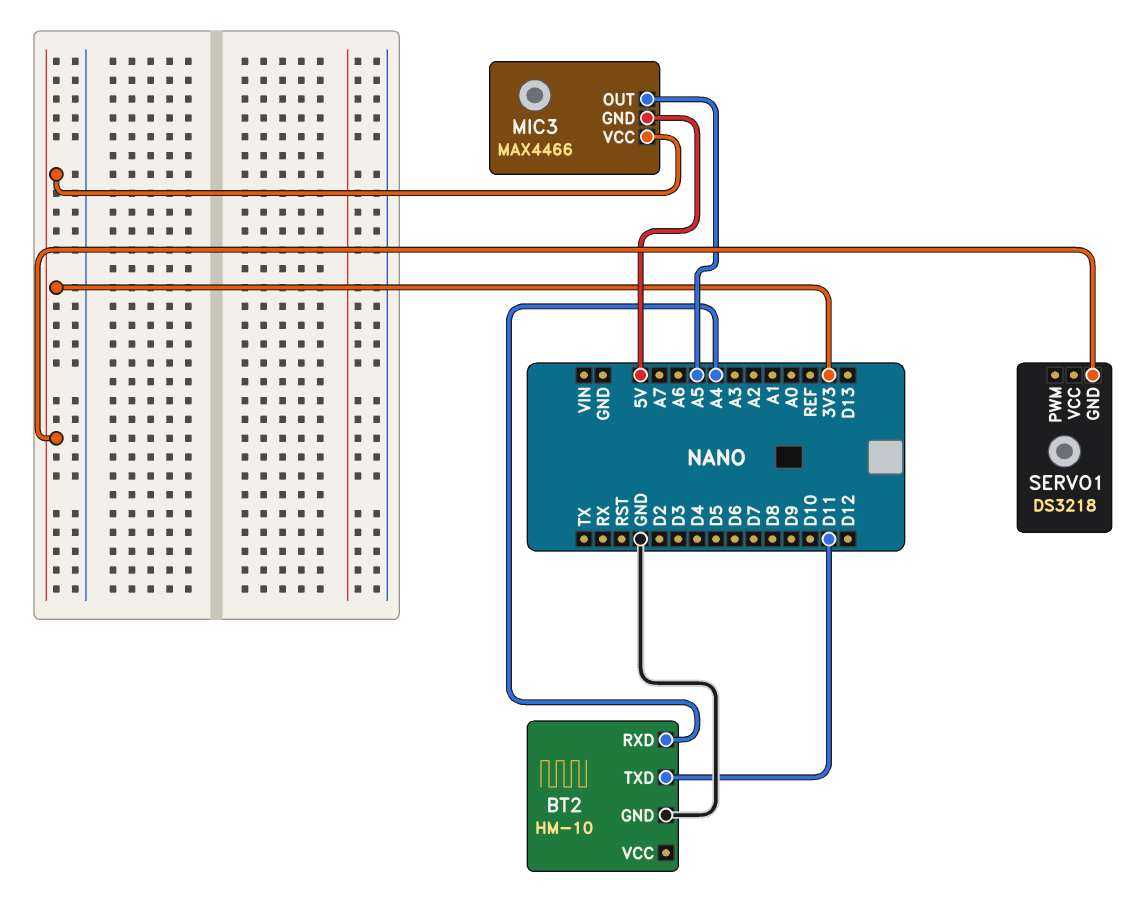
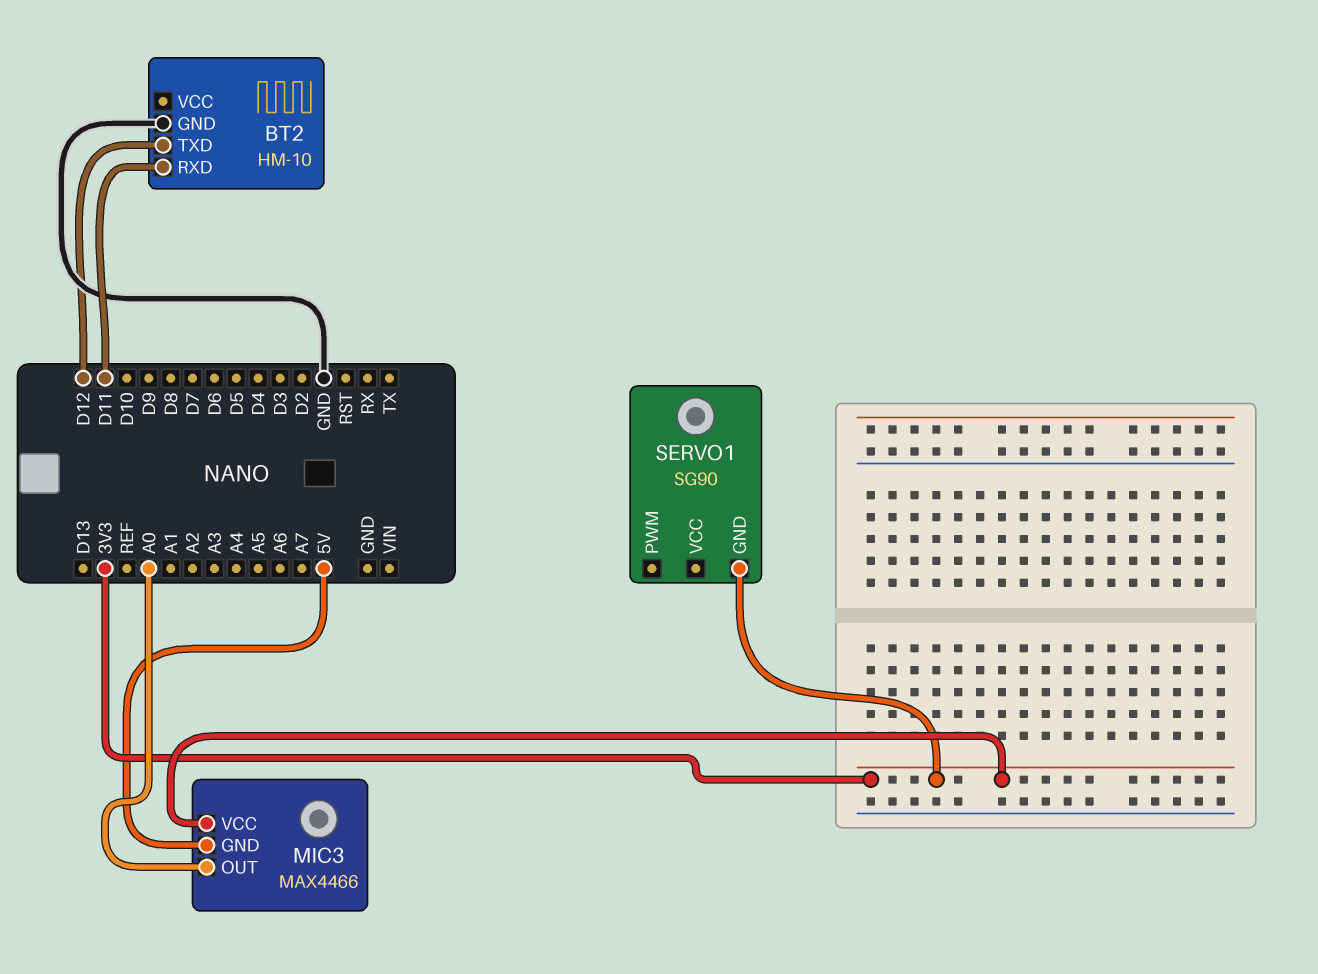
BT2 pin RXD: A4 -> D11
BT2 pin TXD: D11 -> D12
MIC3 pin OUT: A5 -> A0
SERVO1: DS3218 -> SG90

